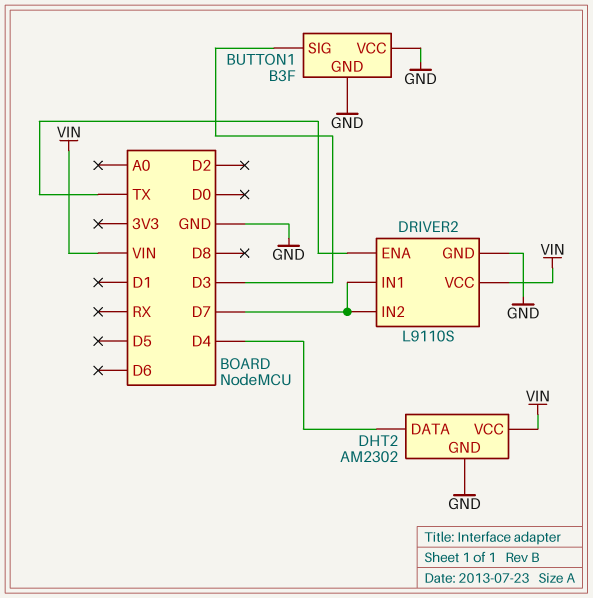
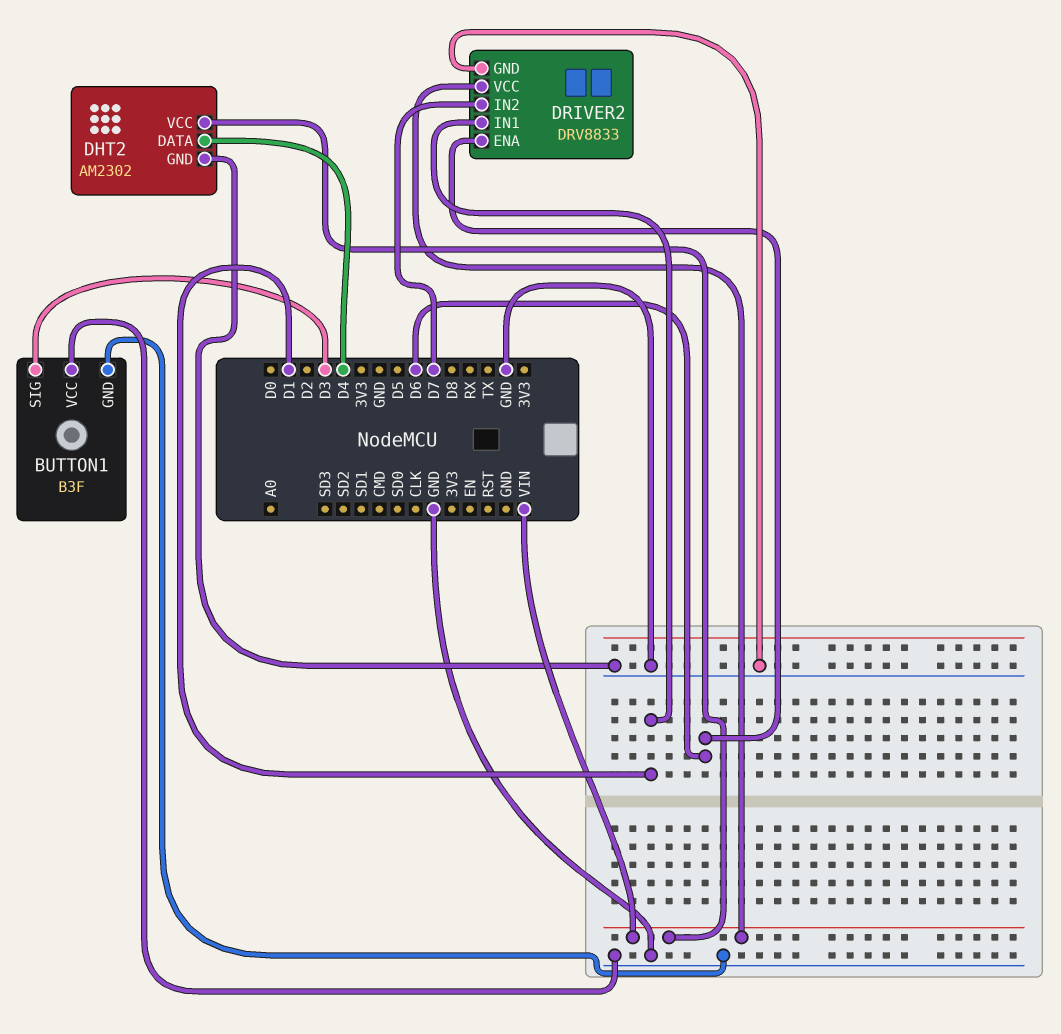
DRIVER2: L9110S -> DRV8833
DRIVER2 pin ENA: TX -> D6
DRIVER2 pin IN1: D7 -> D1

